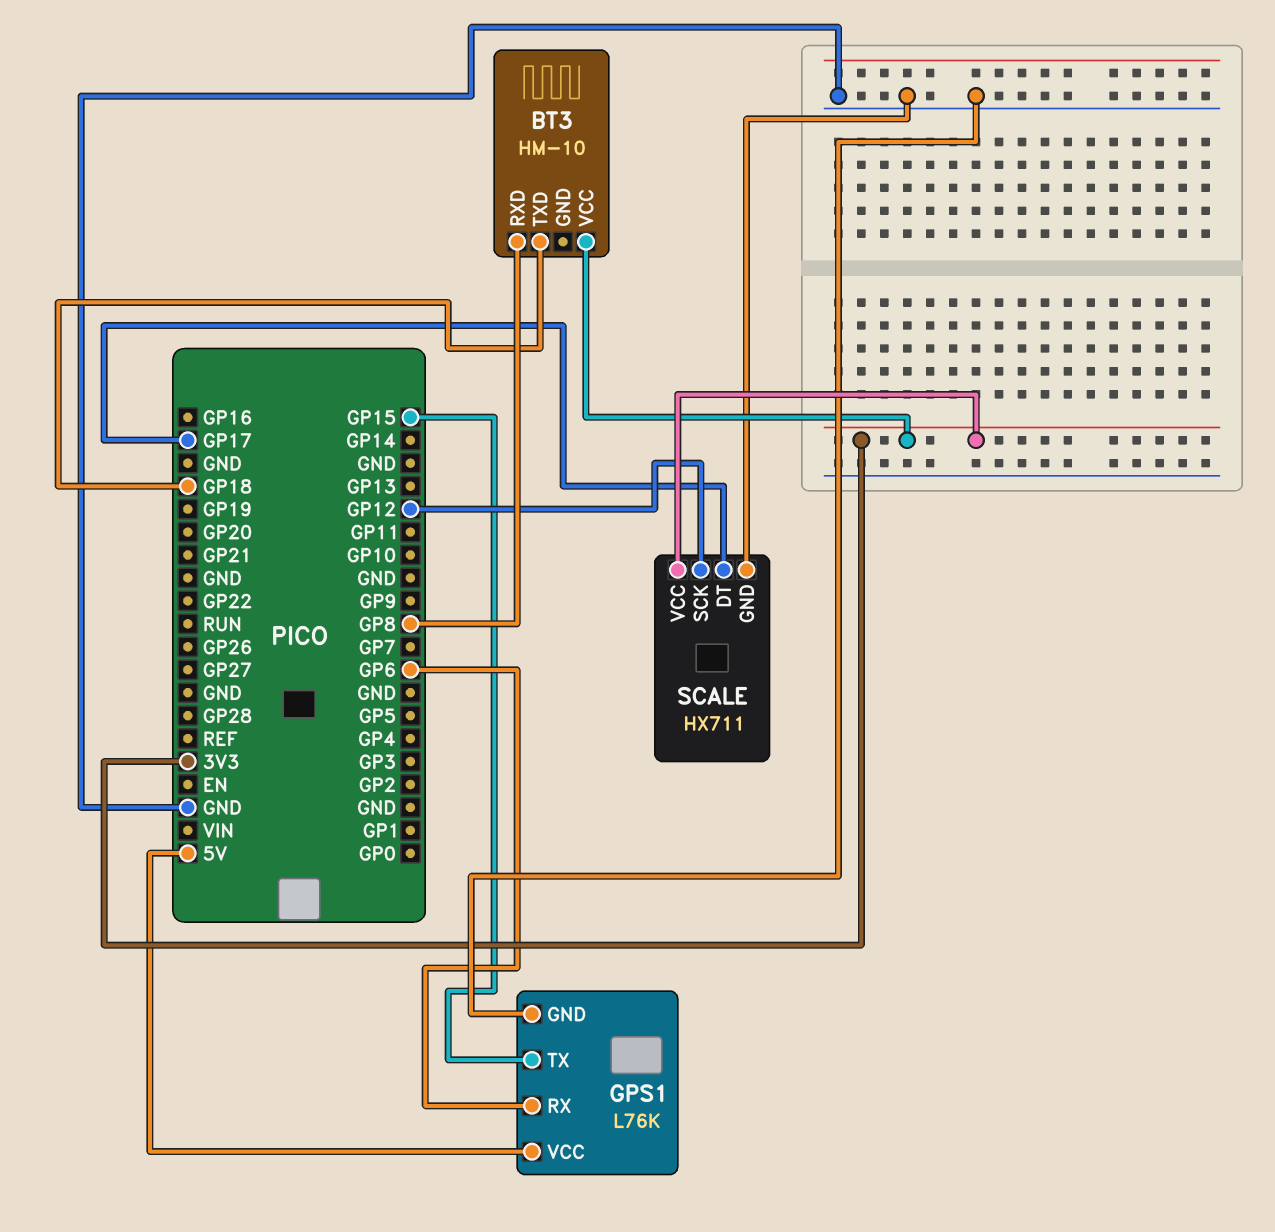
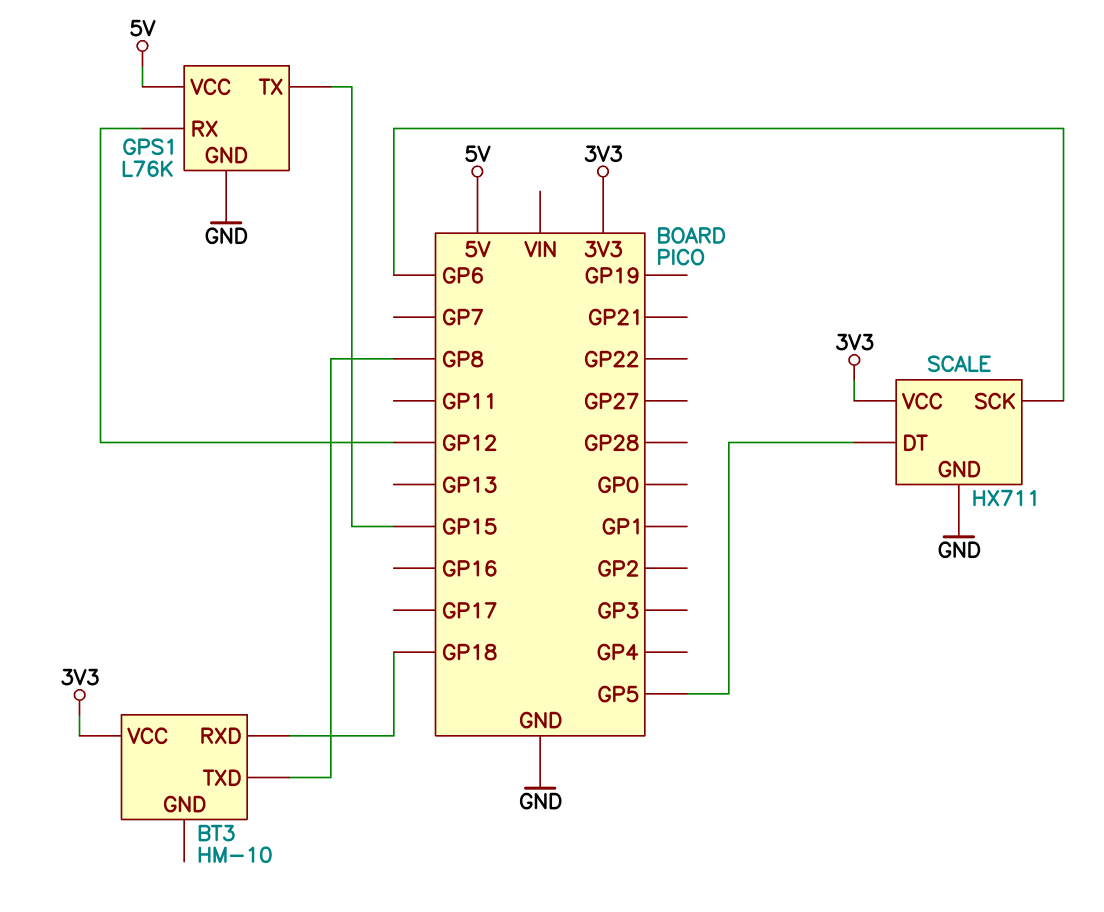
BT3 pin RXD: GP8 -> GP18
BT3 pin TXD: GP18 -> GP8
GPS1 pin RX: GP6 -> GP12
SCALE pin DT: GP17 -> GP5
SCALE pin SCK: GP12 -> GP6

